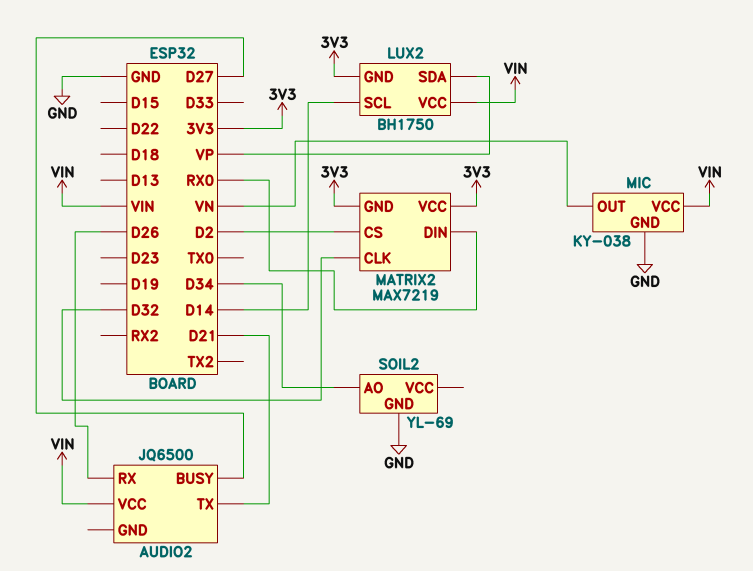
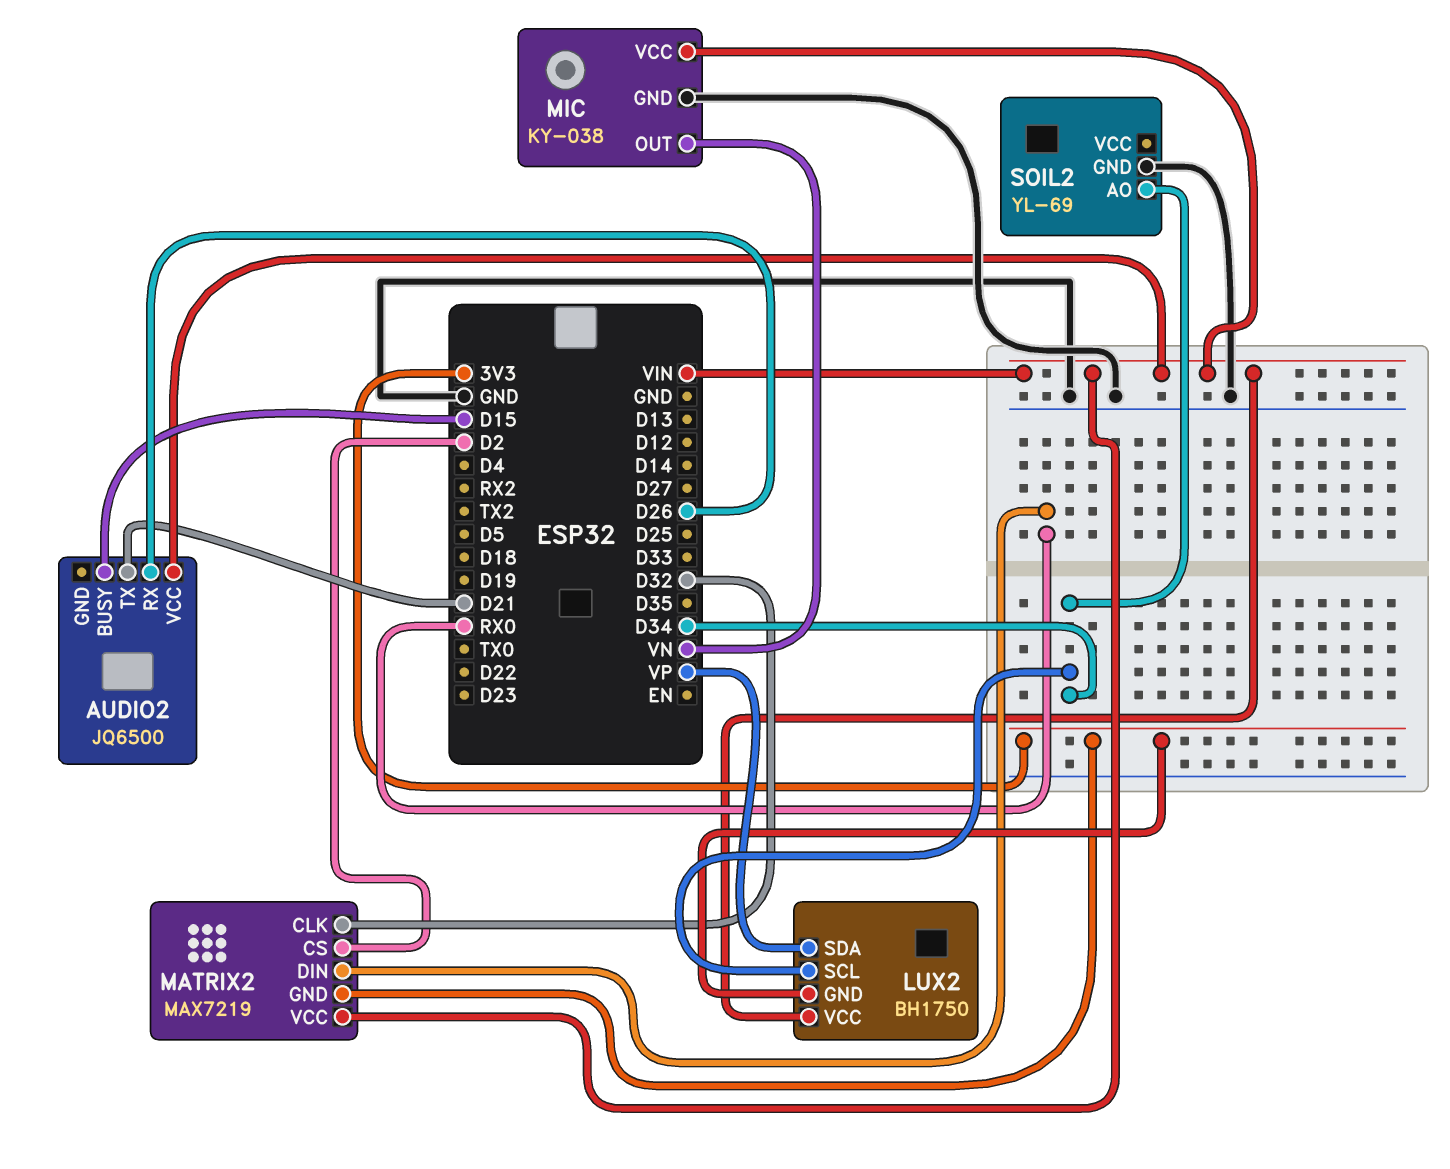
AUDIO2 pin BUSY: D27 -> D15
LUX2 pin SCL: D14 -> D34
MATRIX2 pin VCC: 3V3 -> VIN

